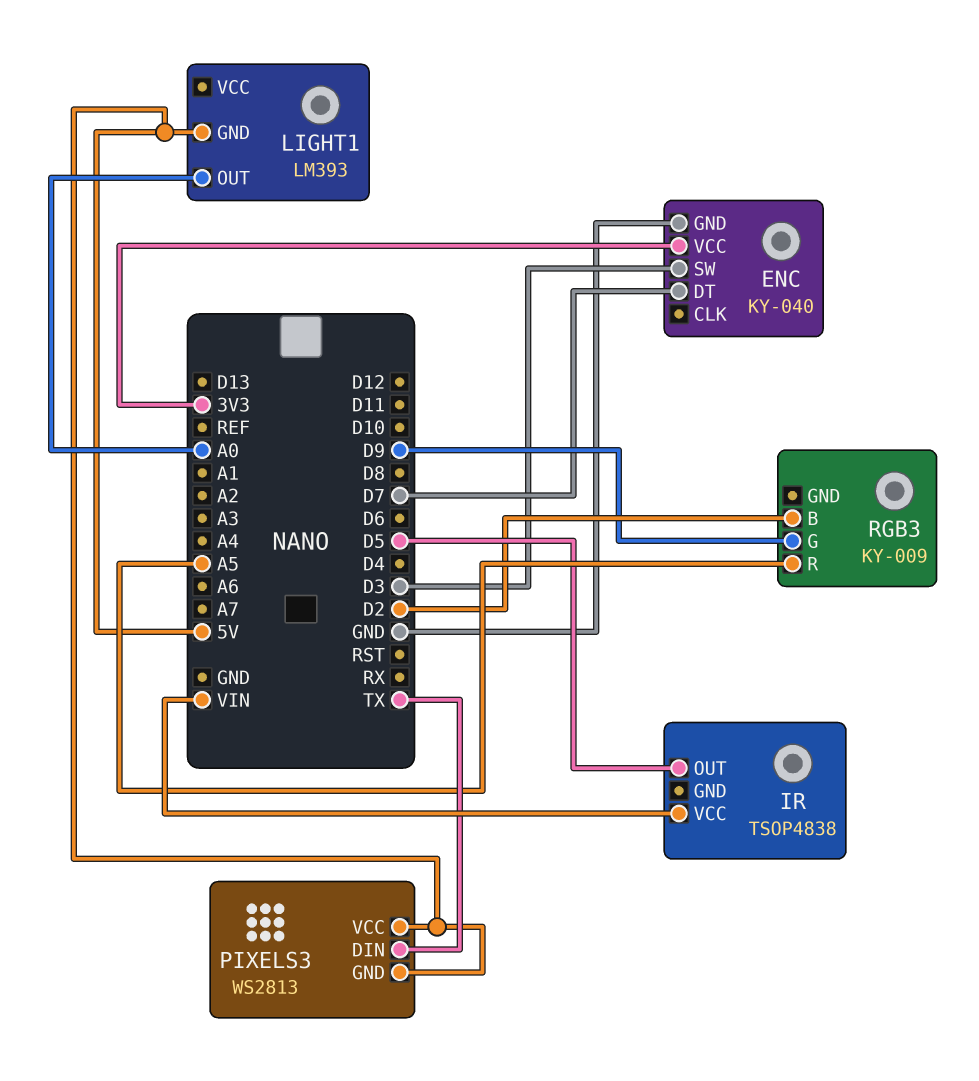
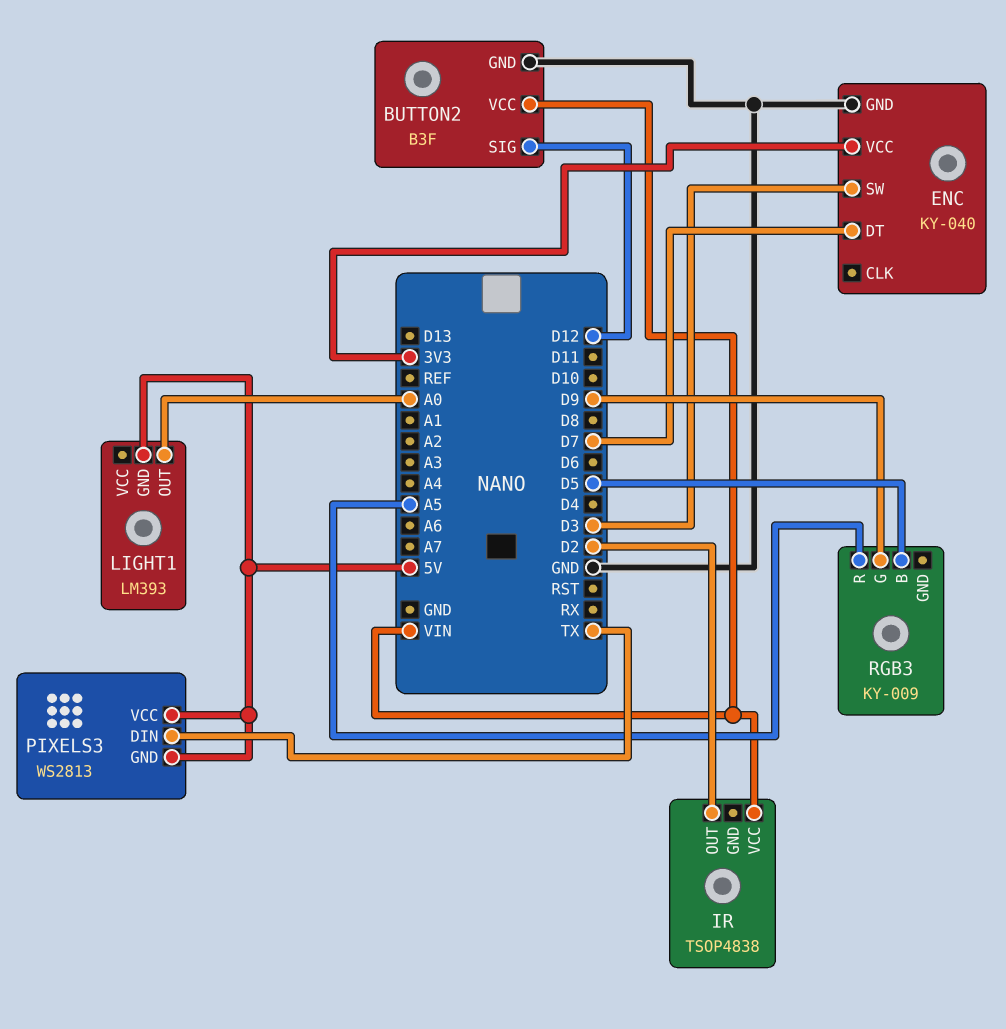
BUTTON2: none -> B3F
BUTTON2 pin GND: none -> GND
BUTTON2 pin SIG: none -> D12
BUTTON2 pin VCC: none -> VIN
IR pin OUT: D5 -> D2
RGB3 pin B: D2 -> D5

